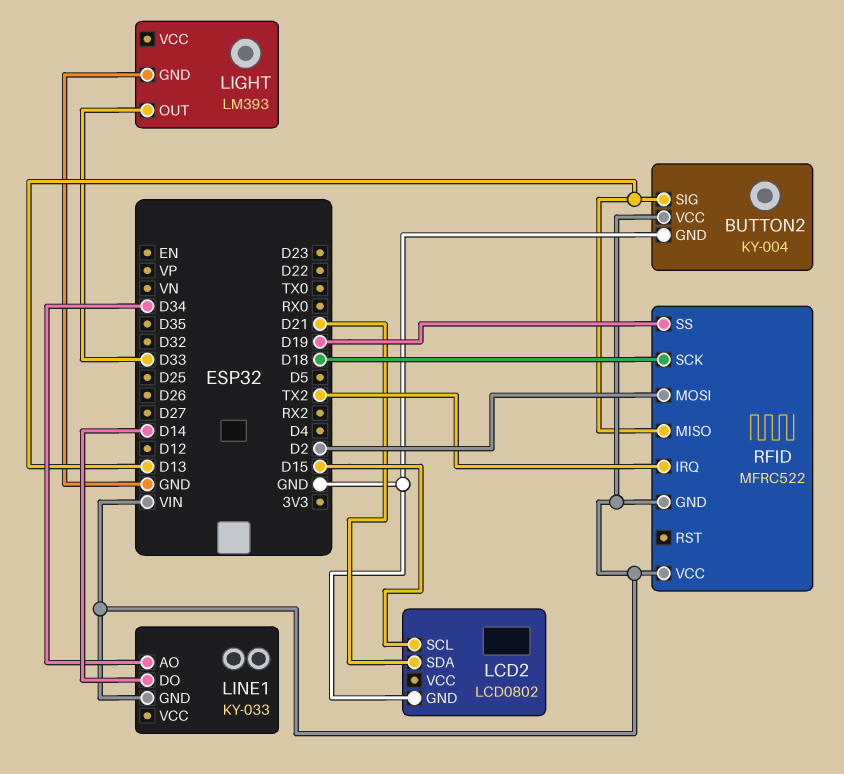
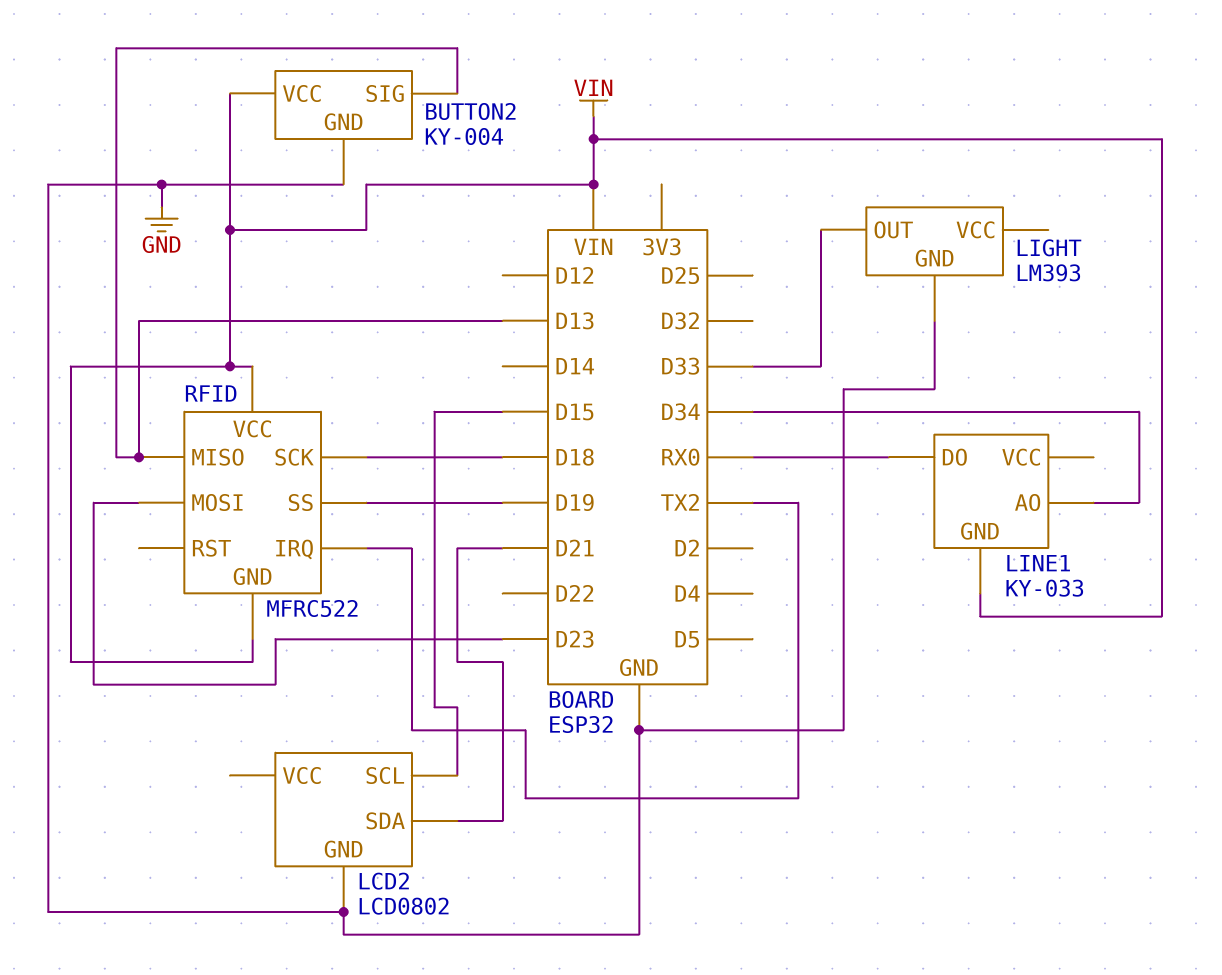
LINE1 pin DO: D14 -> RX0
RFID pin MOSI: D2 -> D23

